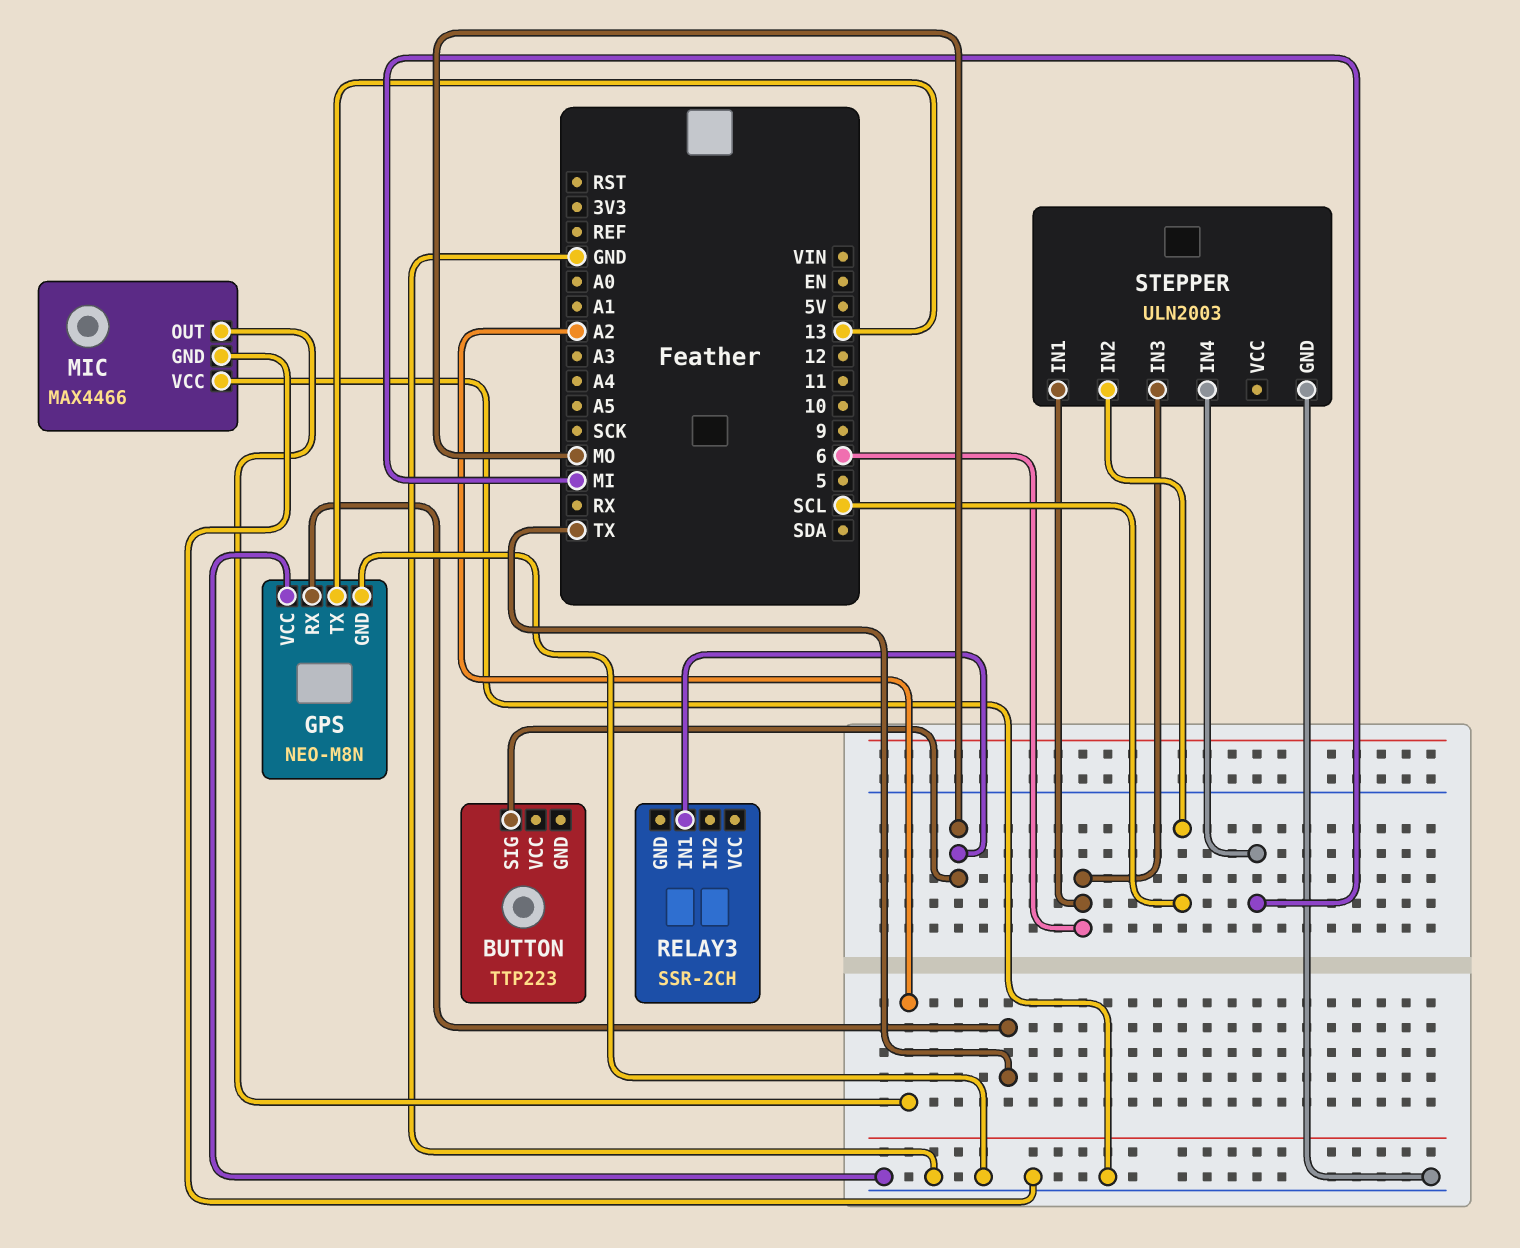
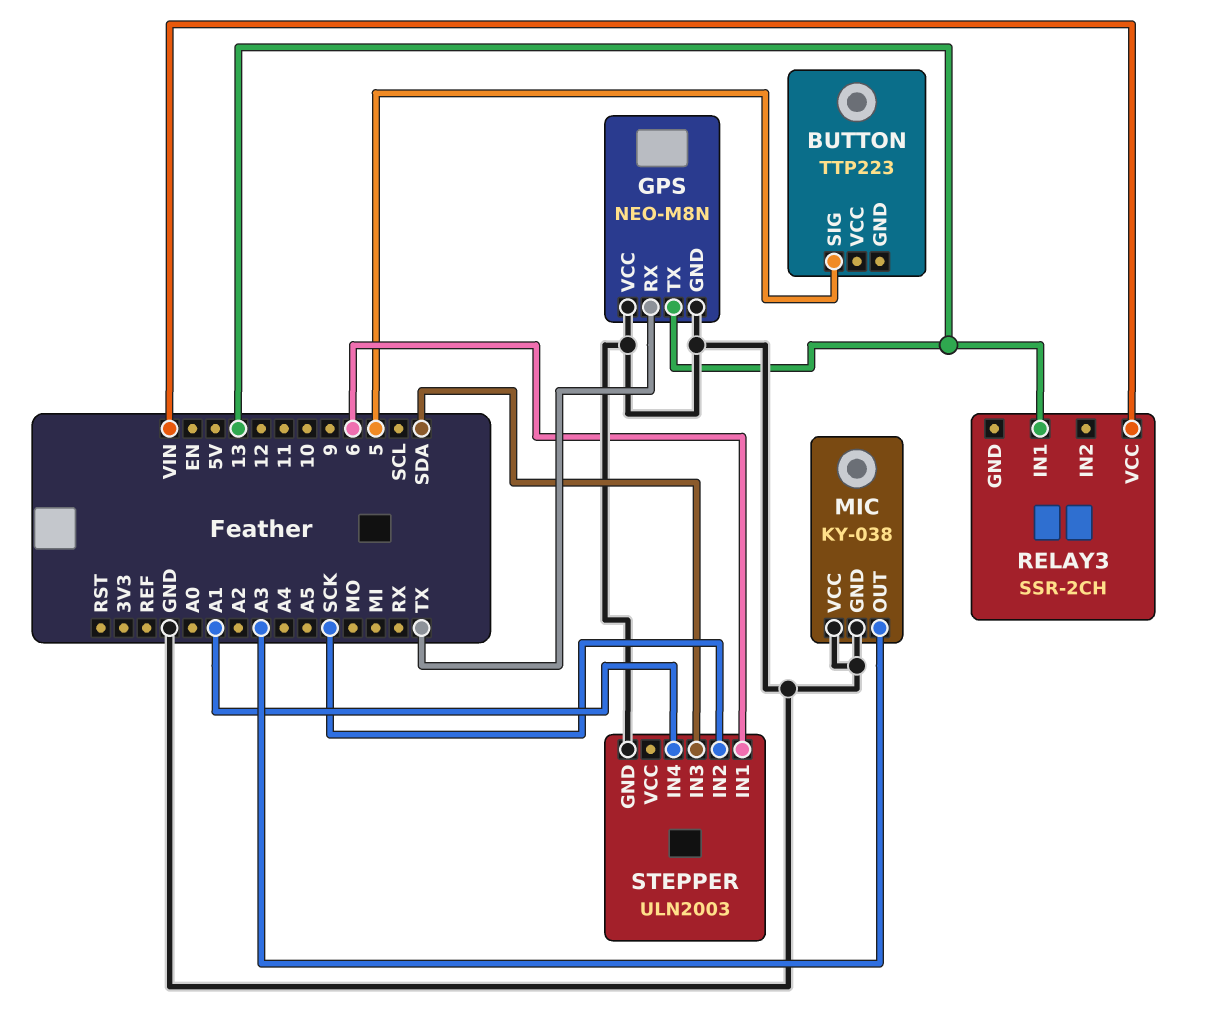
BUTTON pin SIG: MO -> 5
MIC: MAX4466 -> KY-038
MIC pin OUT: A2 -> A3
RELAY3 pin IN1: MO -> 13
RELAY3 pin VCC: none -> VIN
STEPPER pin IN2: SCL -> SCK
STEPPER pin IN3: 6 -> SDA
STEPPER pin IN4: MI -> A1

